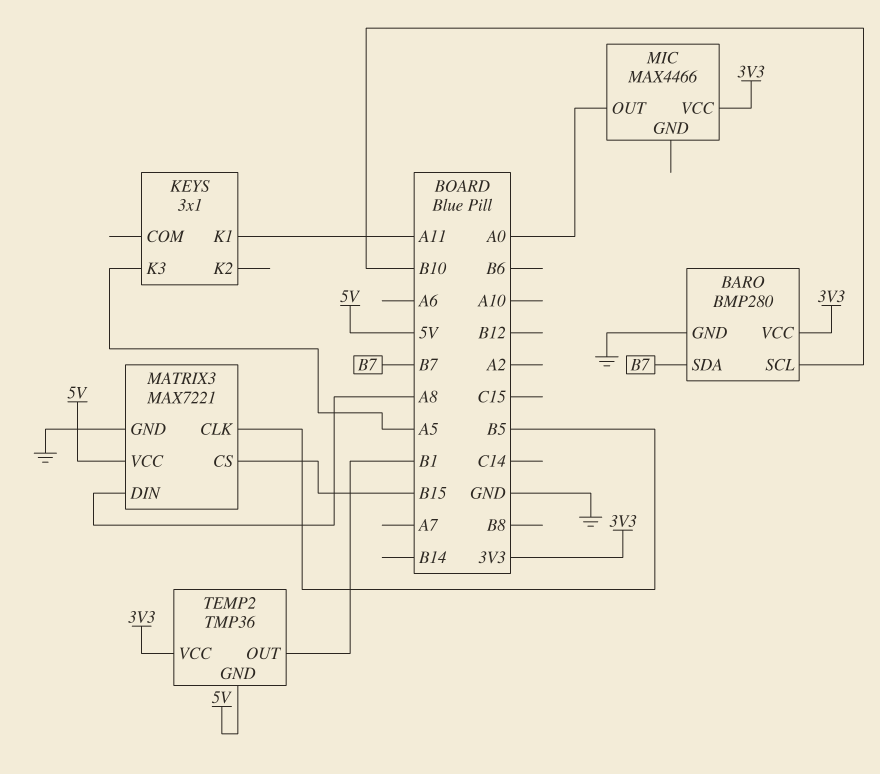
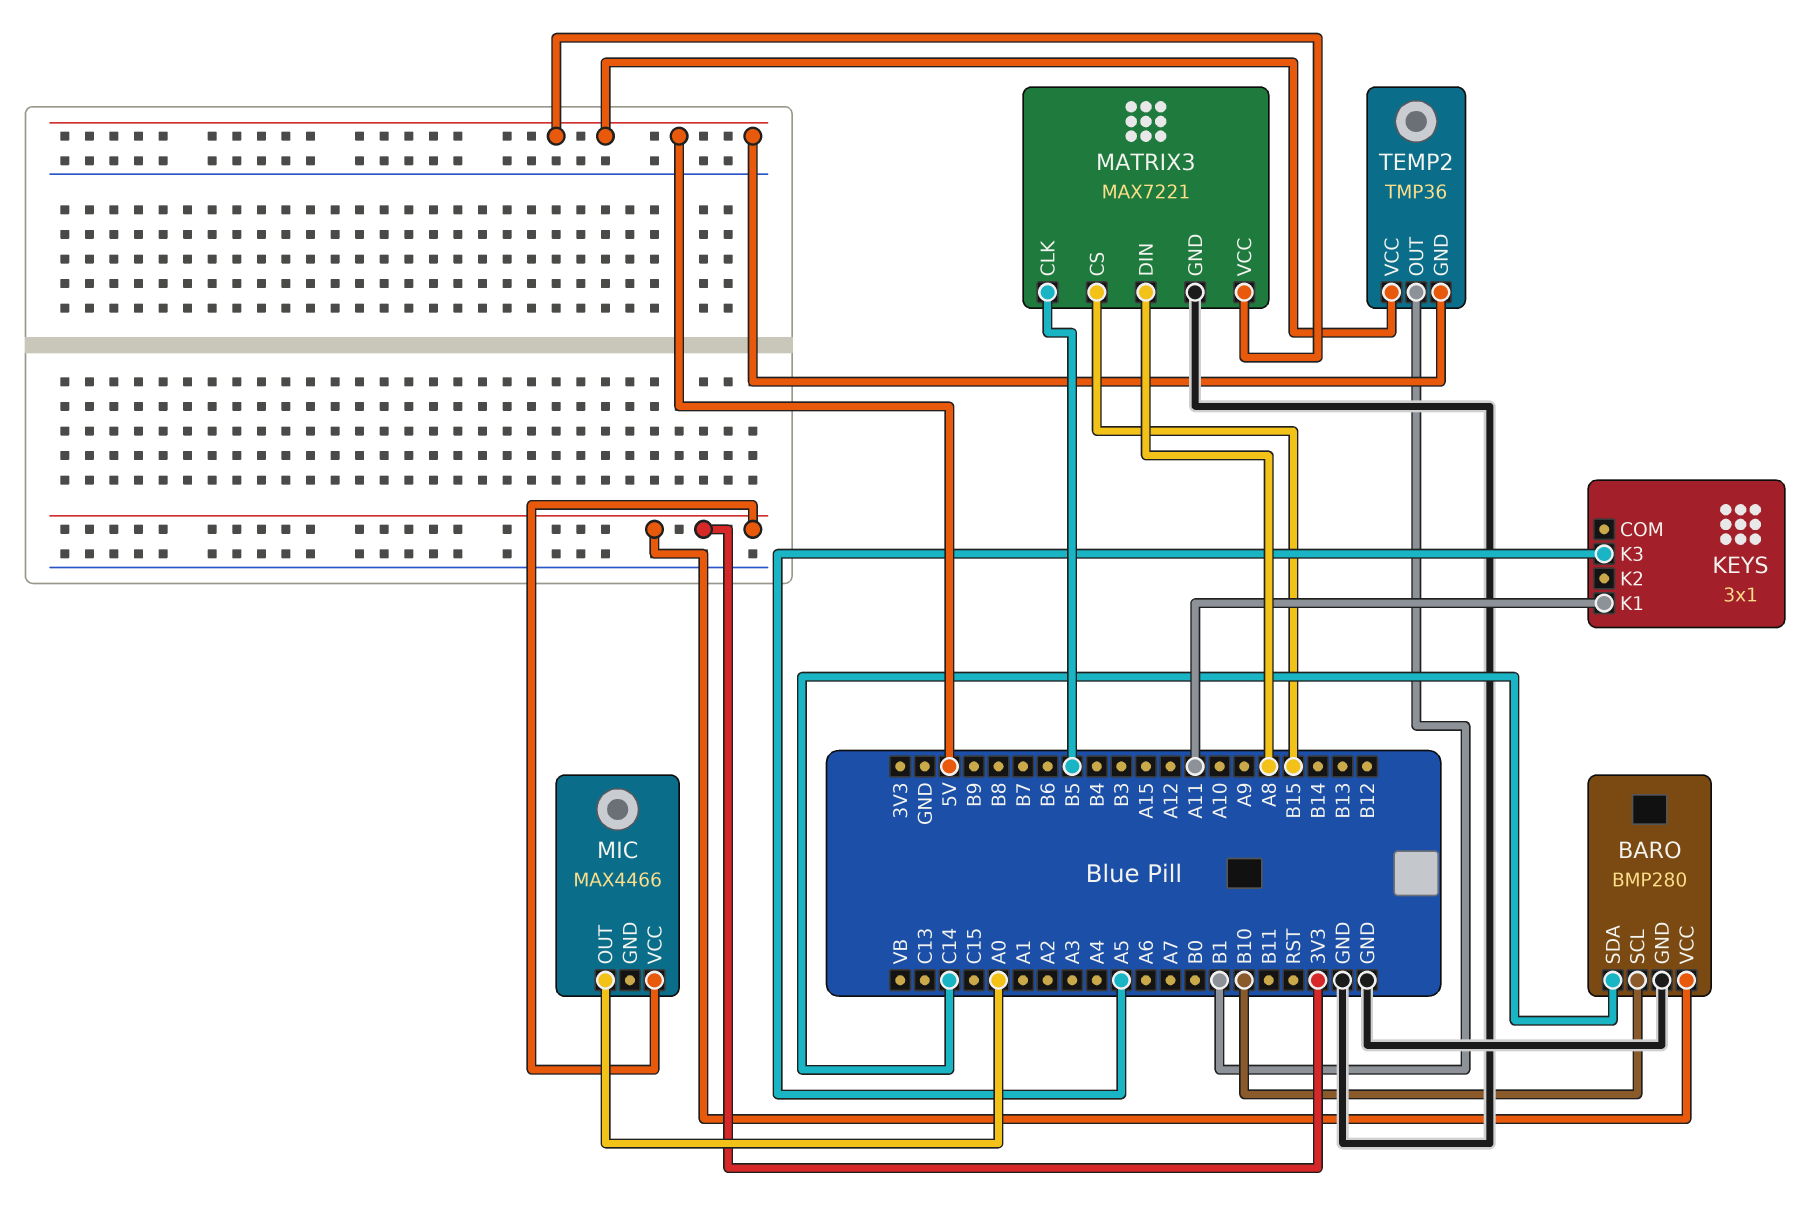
BARO pin SDA: B7 -> C14
TEMP2 pin VCC: 3V3 -> 5V

